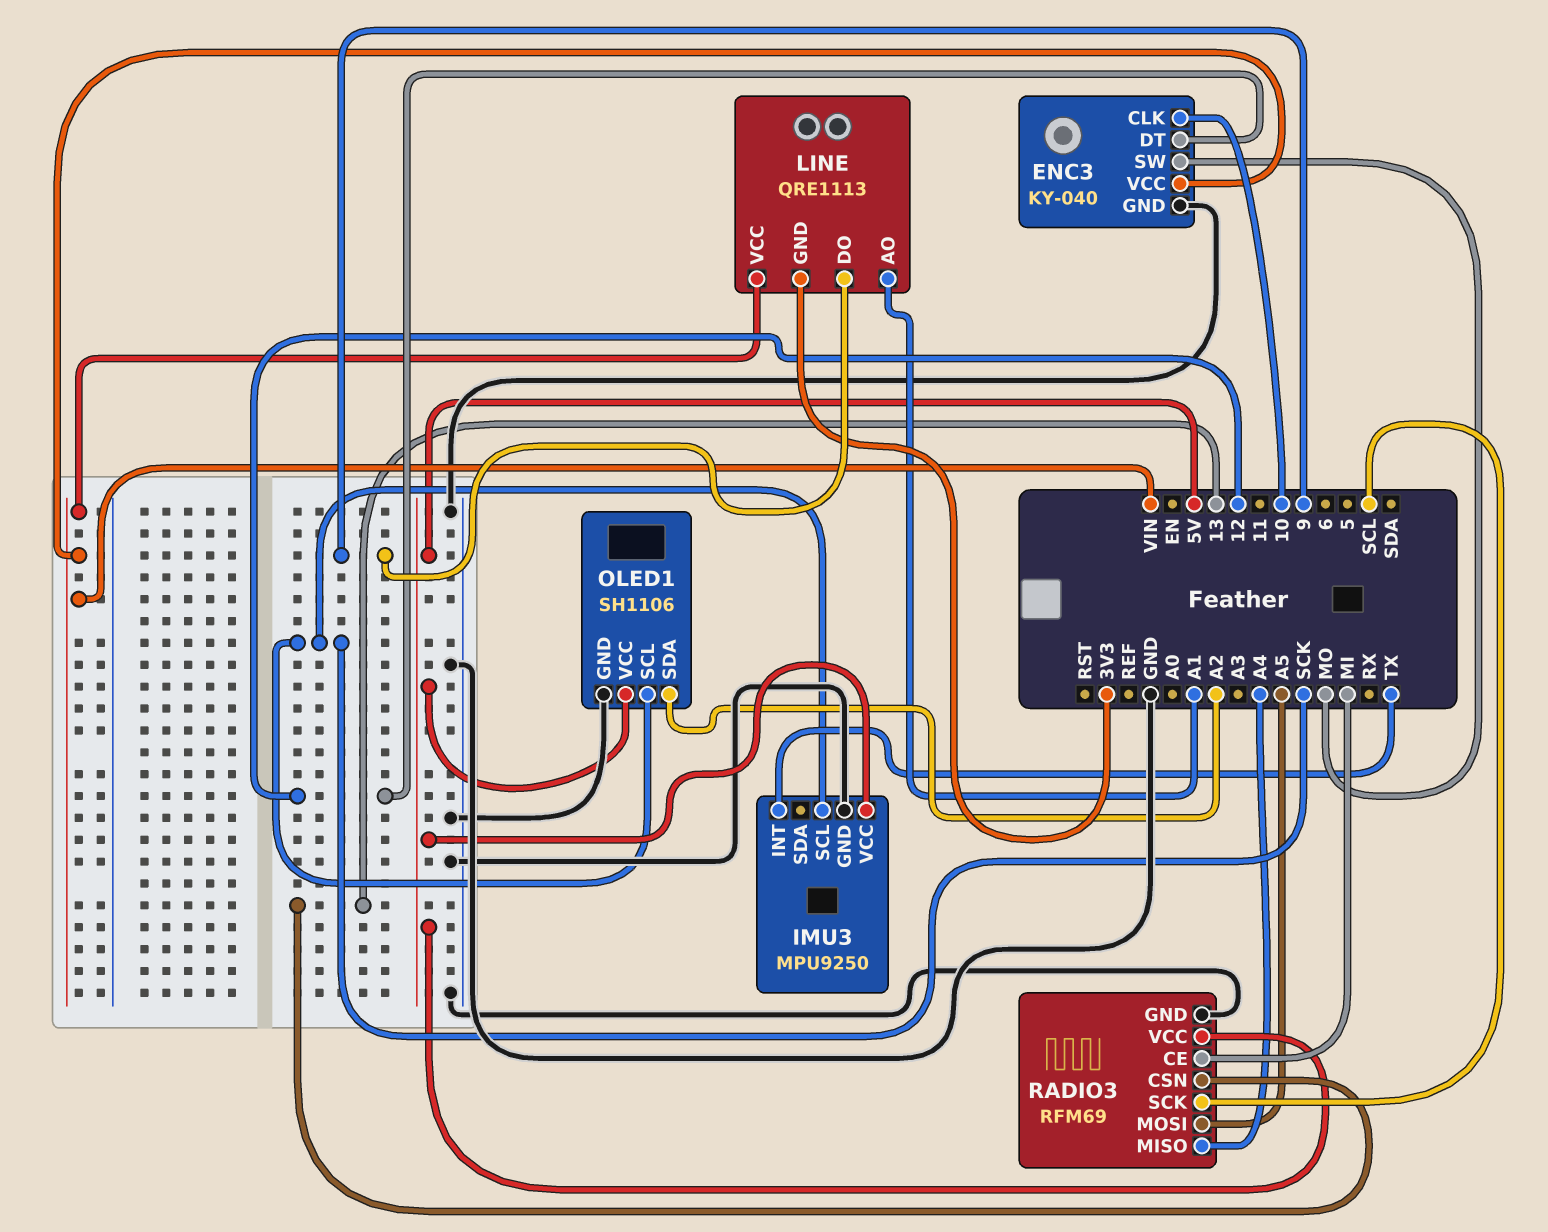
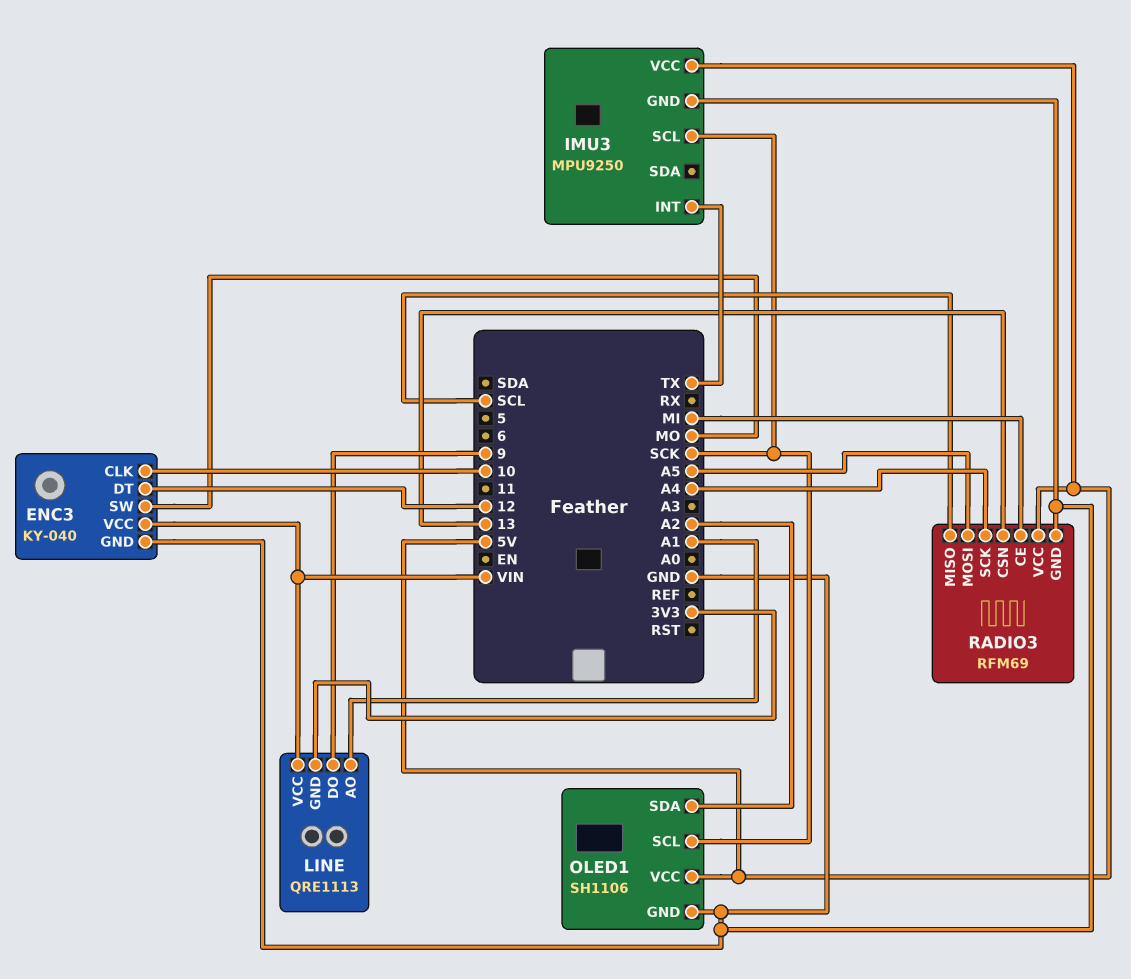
RADIO3 pin MISO: A4 -> SCL
RADIO3 pin SCK: SCL -> A4

